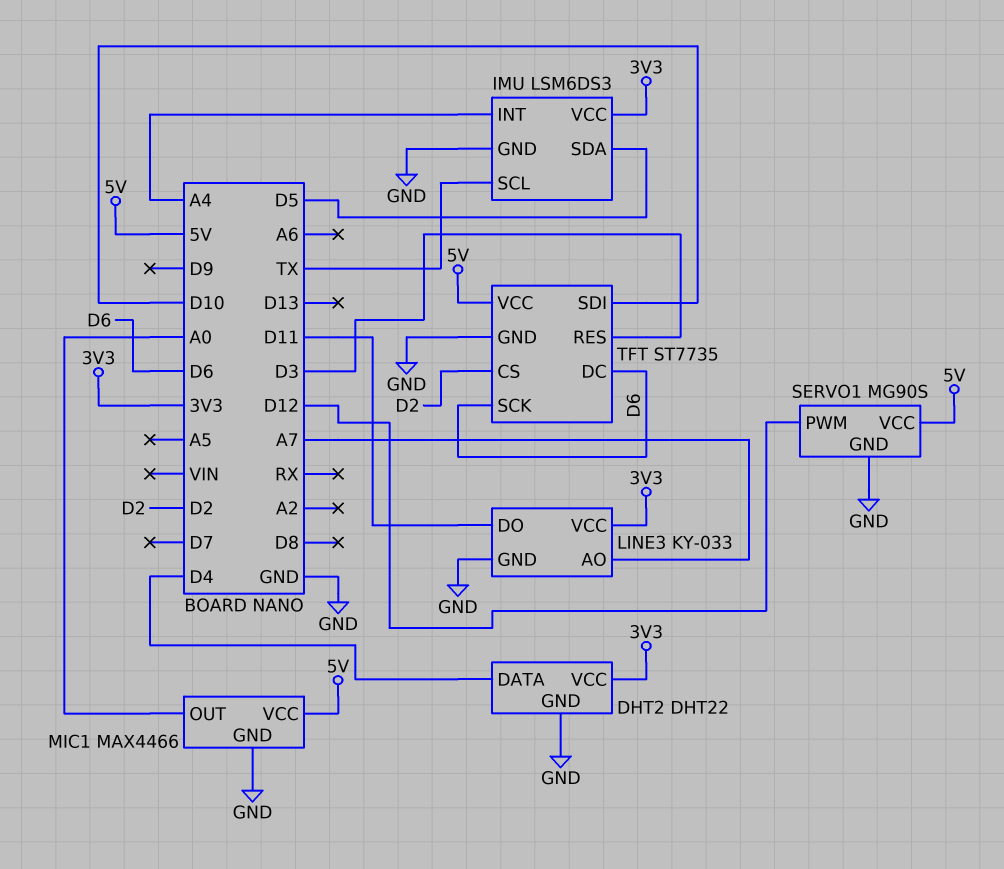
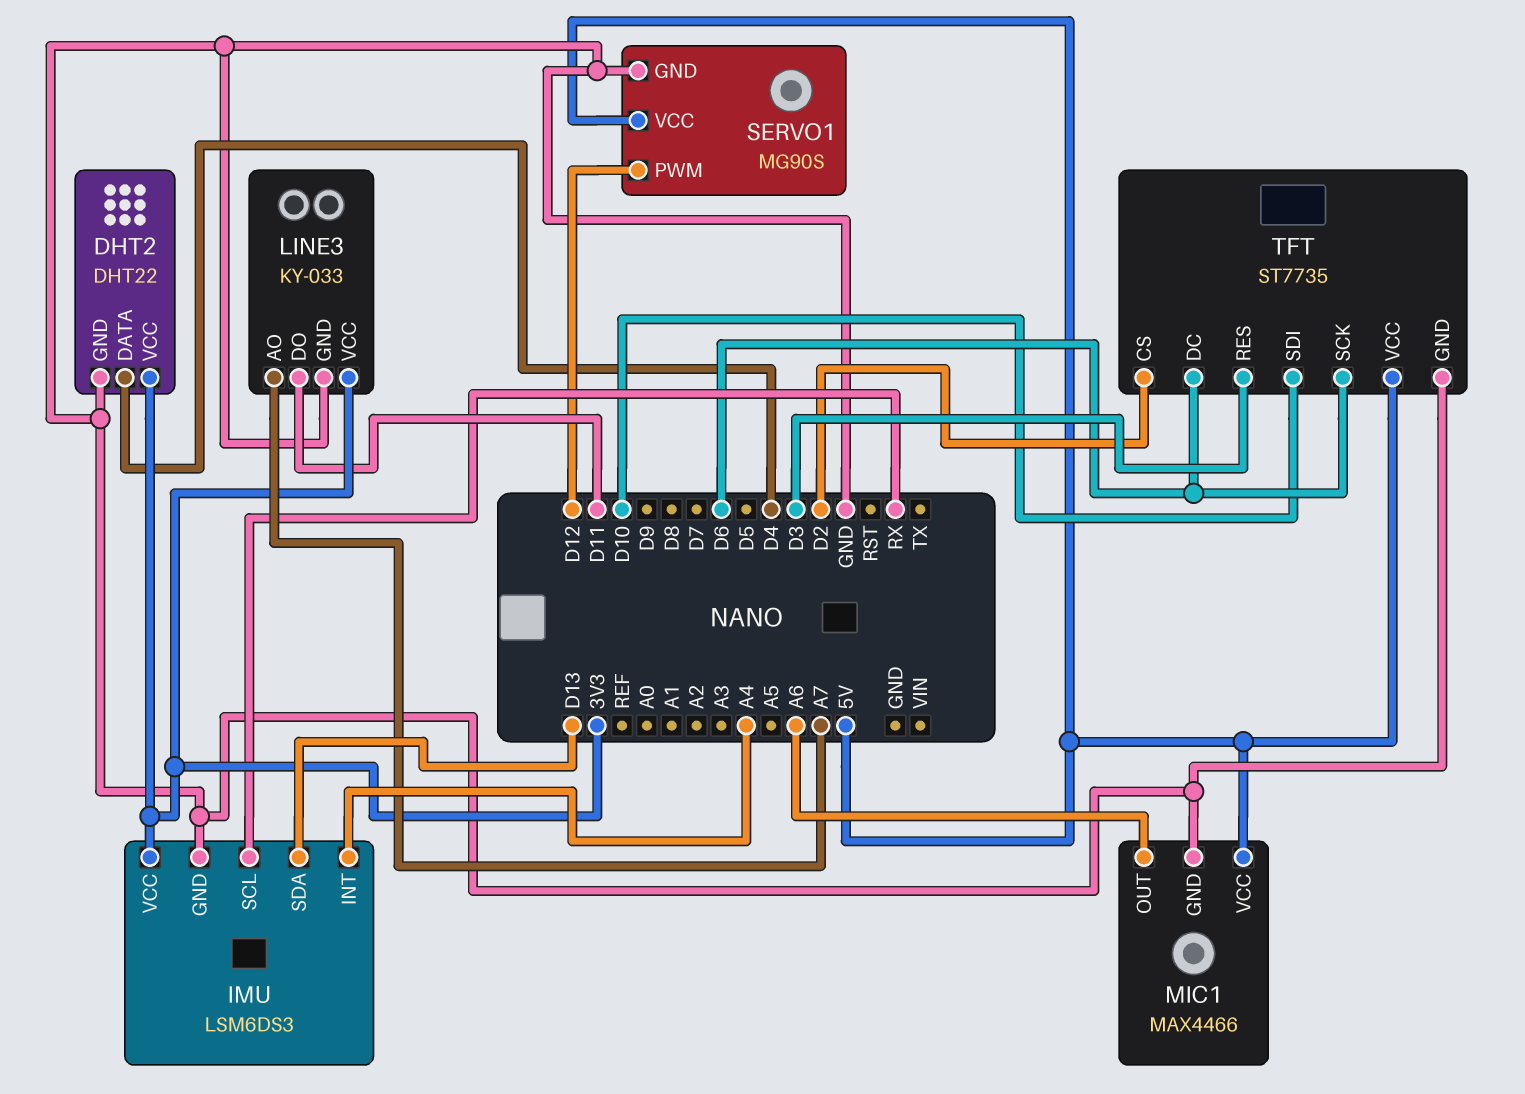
IMU pin SCL: TX -> RX
IMU pin SDA: D5 -> D13
MIC1 pin OUT: A0 -> A6

